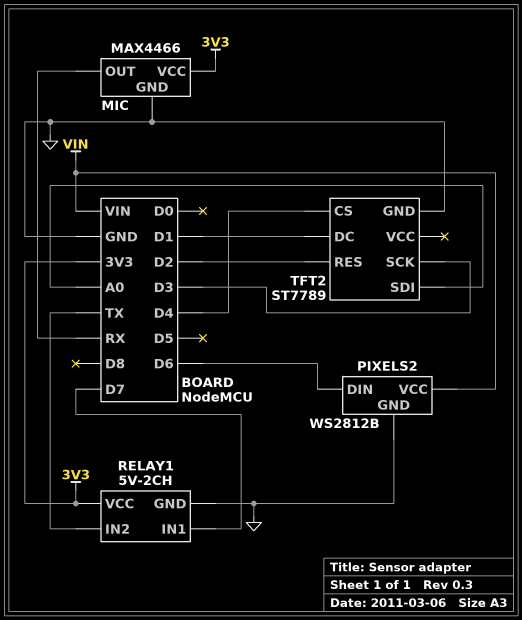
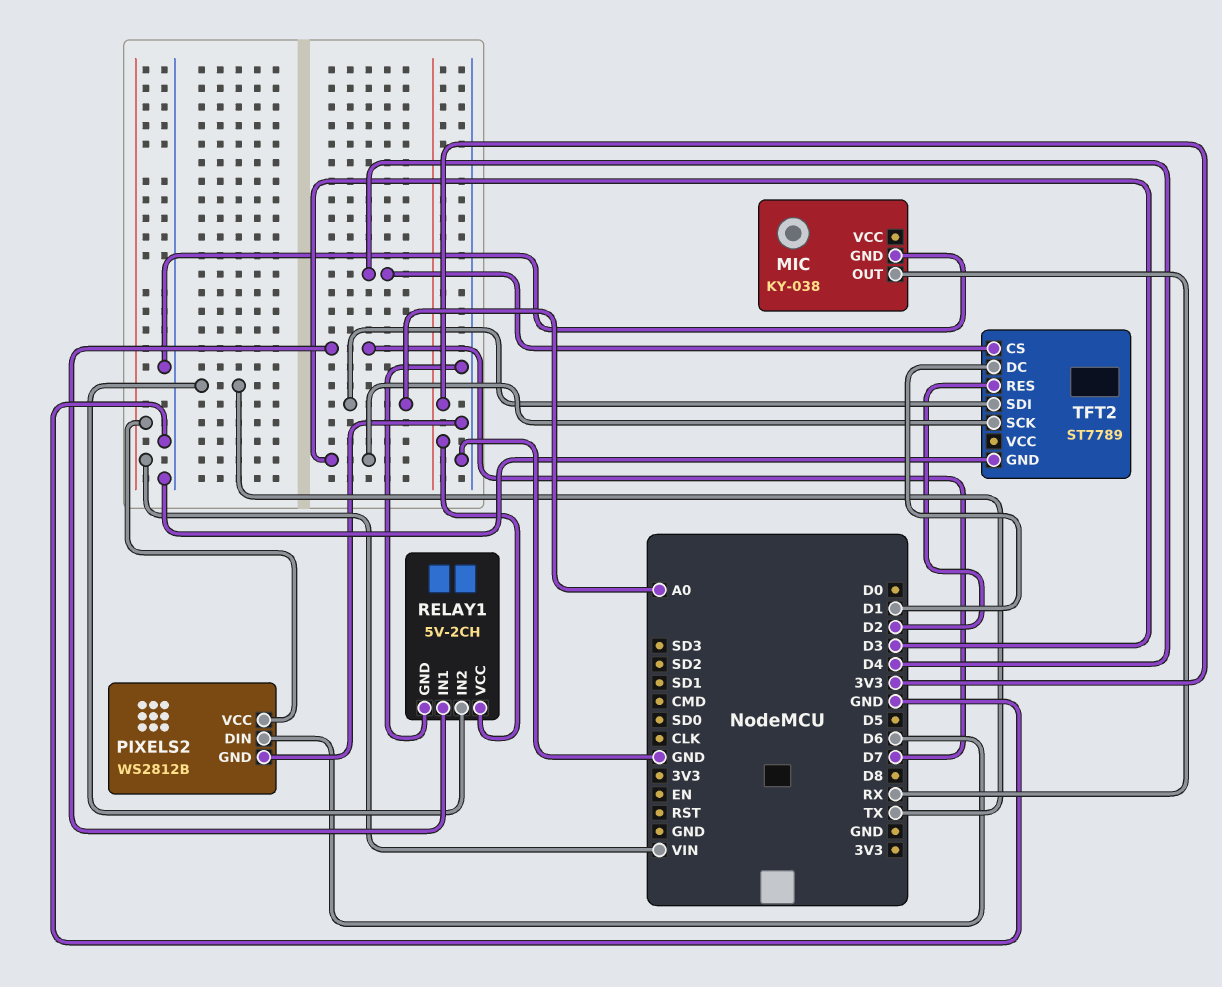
MIC: MAX4466 -> KY-038
MIC pin VCC: 3V3 -> none

